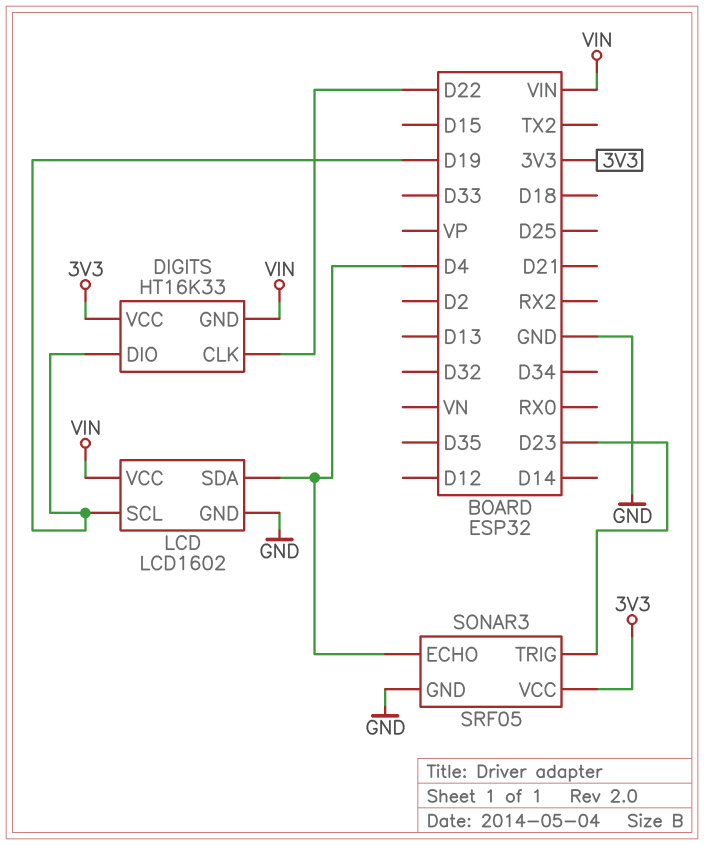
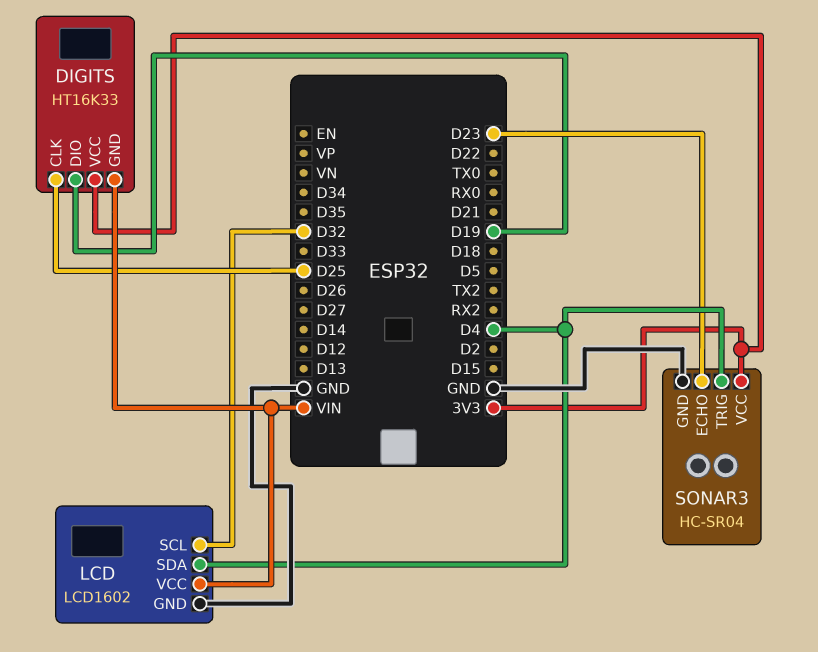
DIGITS pin CLK: D22 -> D25
LCD pin SCL: D19 -> D32
SONAR3: SRF05 -> HC-SR04
SONAR3 pin ECHO: D4 -> D23
SONAR3 pin TRIG: D23 -> D4

